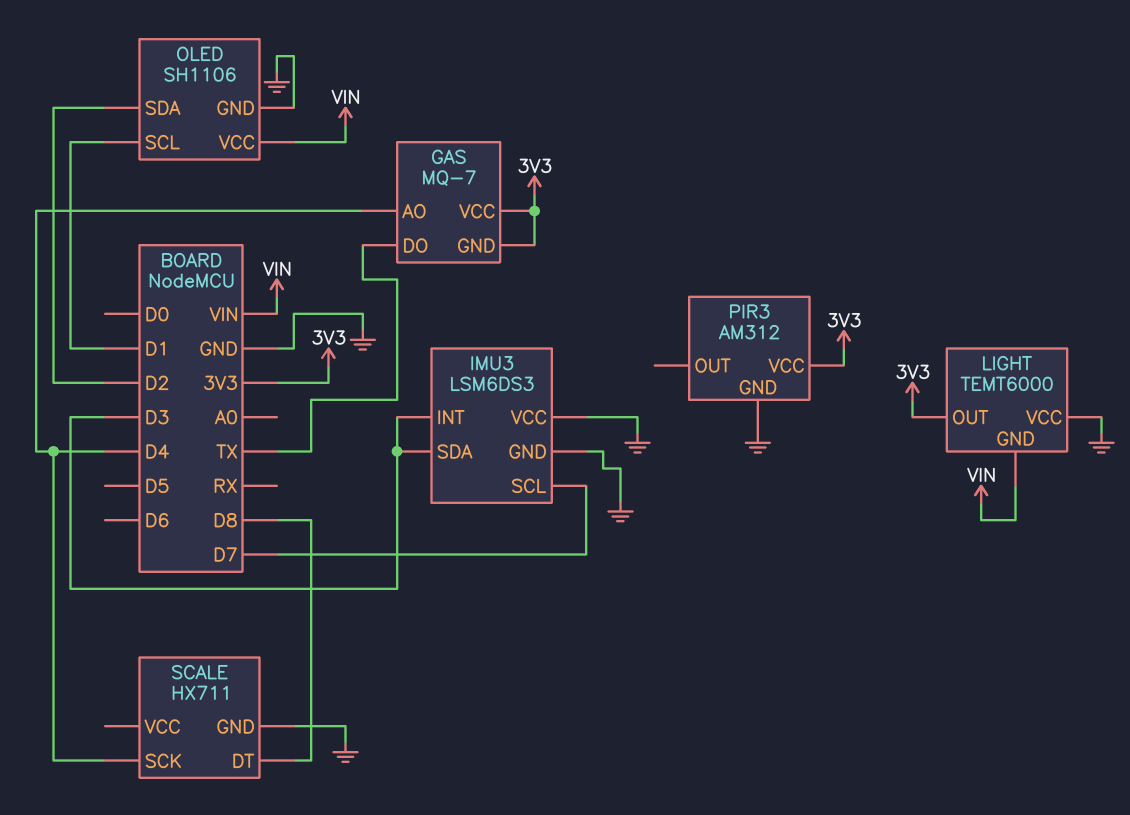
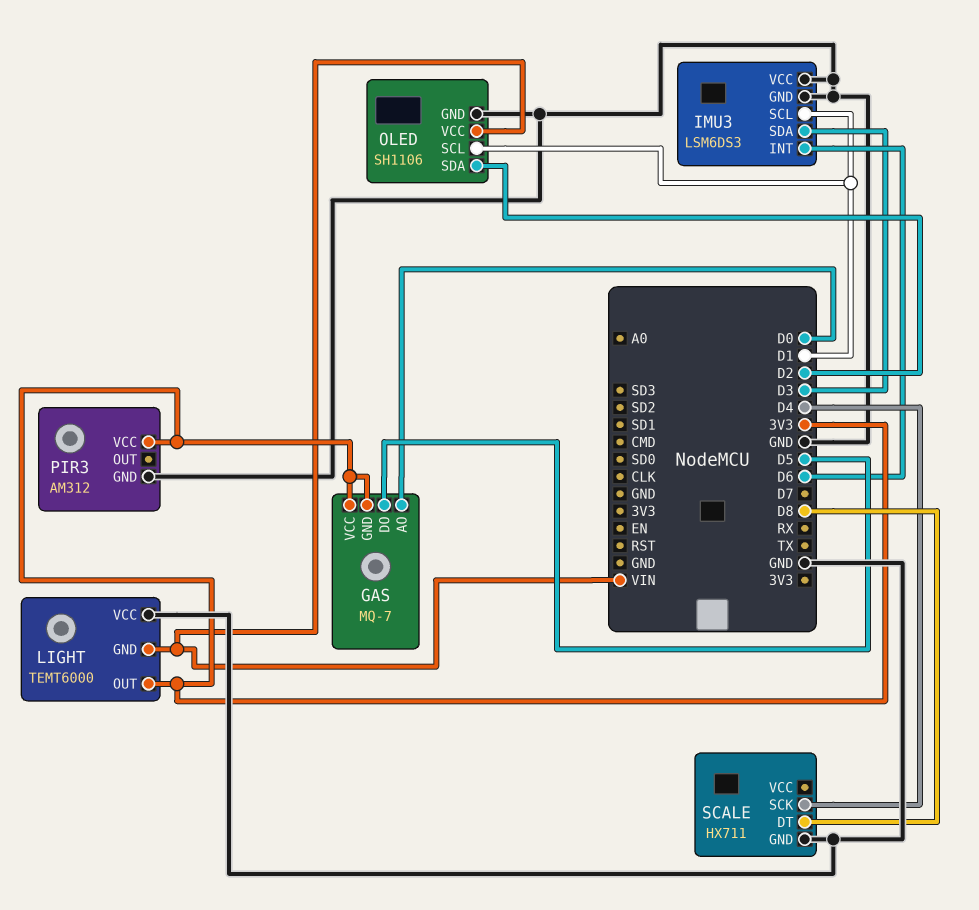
GAS pin AO: D4 -> D0
GAS pin DO: TX -> D5
IMU3 pin INT: D3 -> D6
IMU3 pin SCL: D7 -> D1

